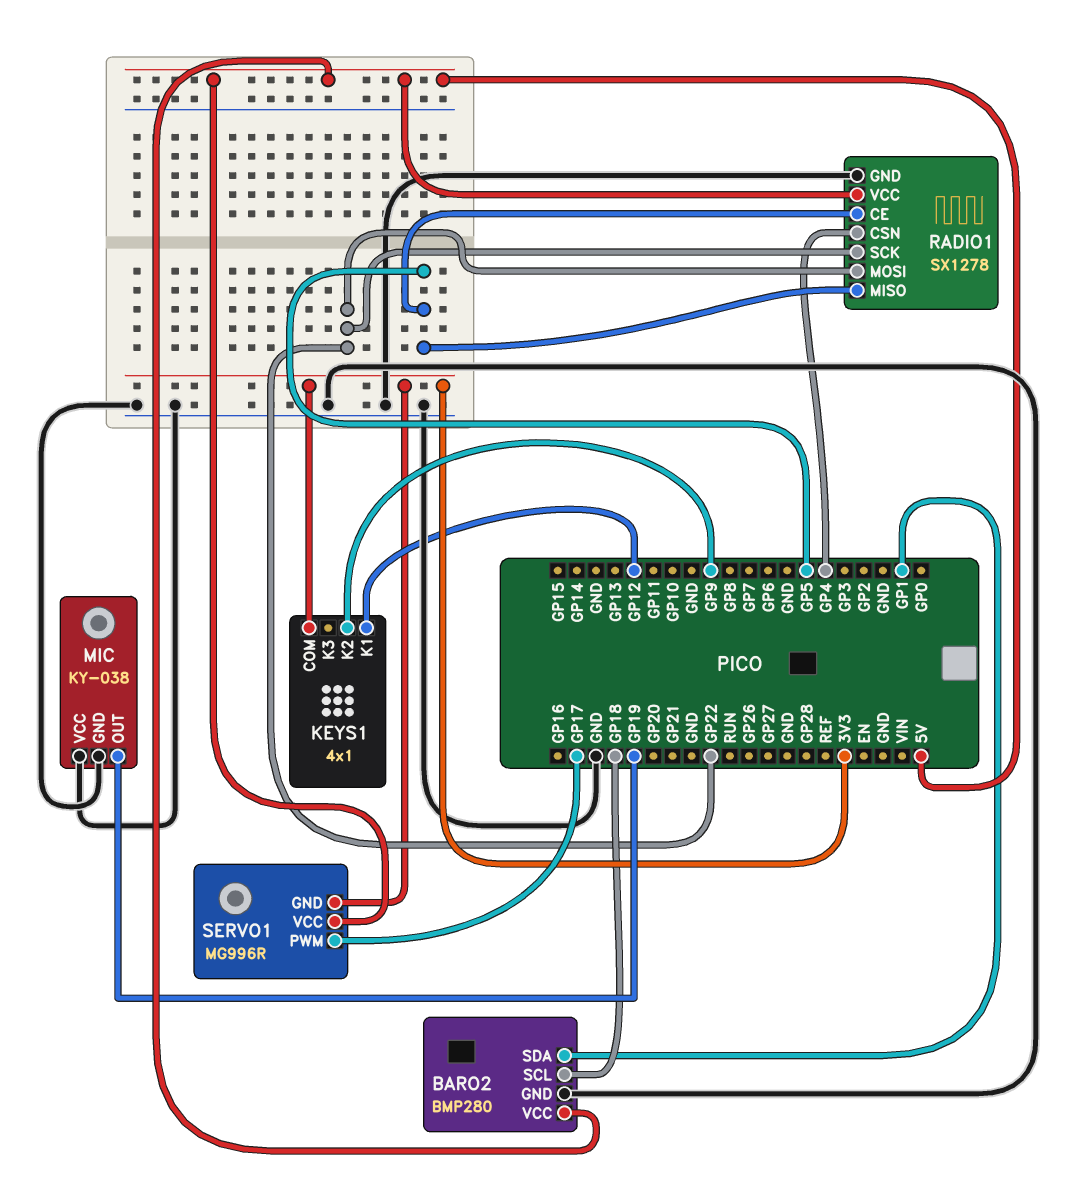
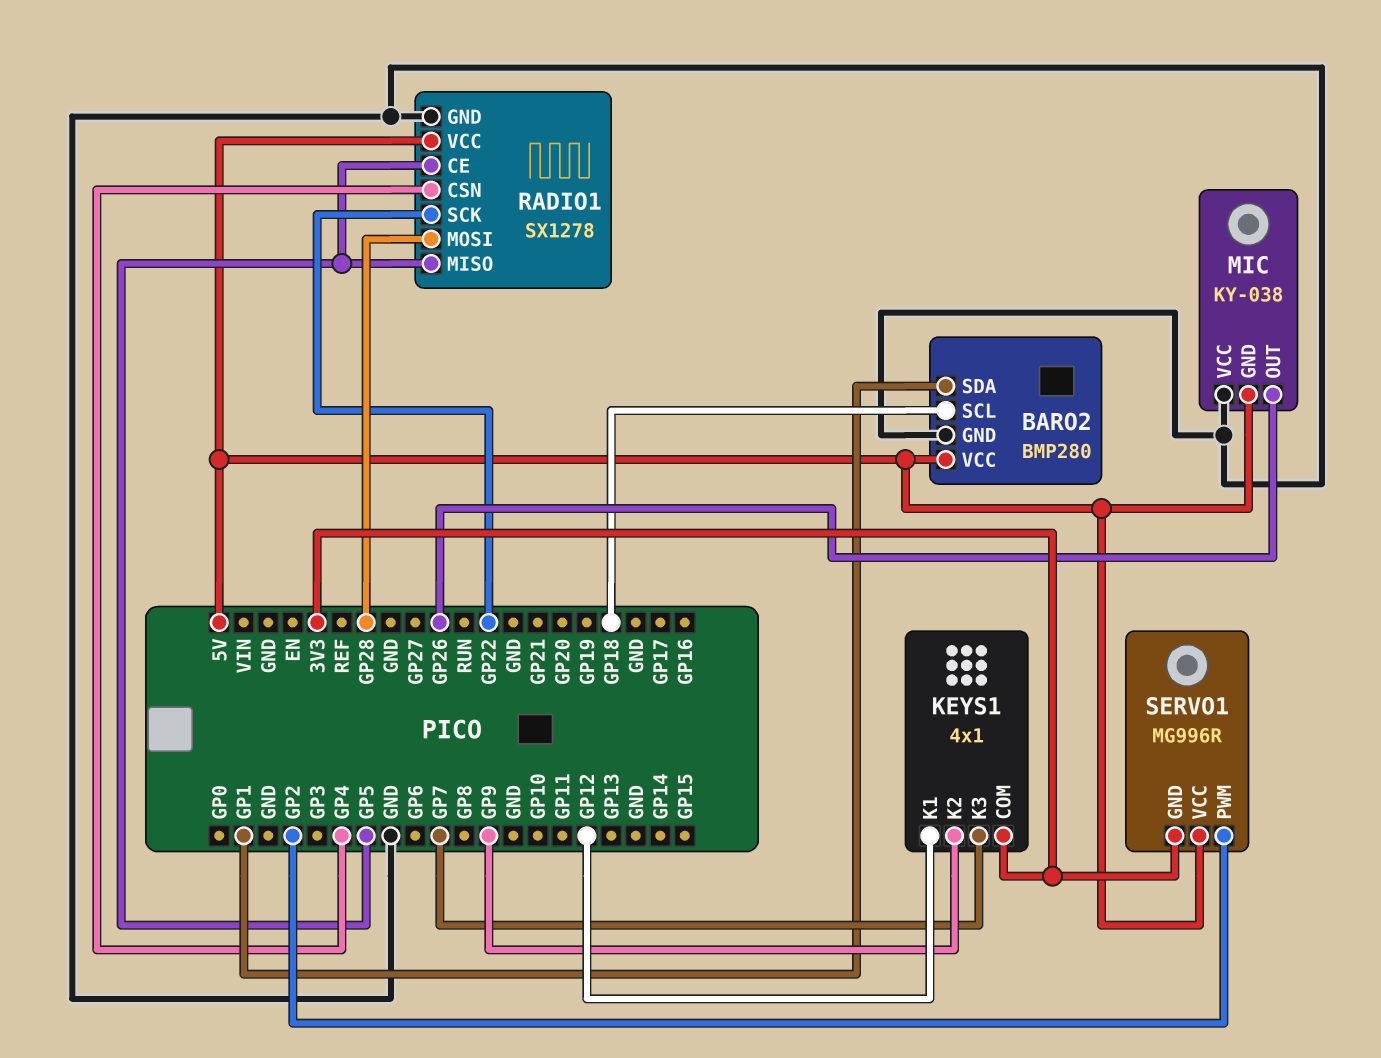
KEYS1 pin K3: none -> GP7
MIC pin GND: GND -> 5V
MIC pin OUT: GP19 -> GP26
RADIO1 pin MOSI: GP22 -> GP28
SERVO1 pin PWM: GP17 -> GP2

